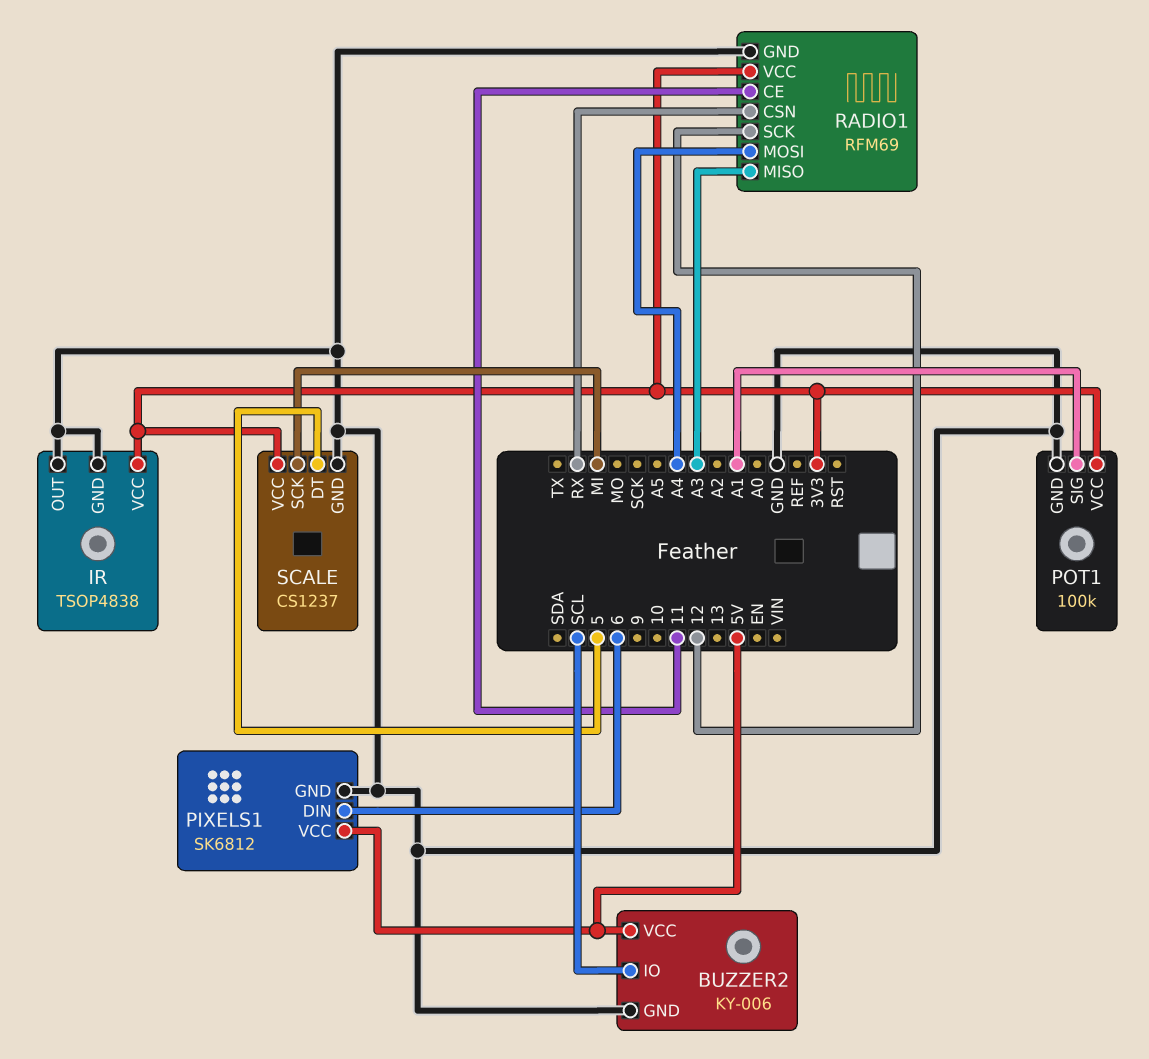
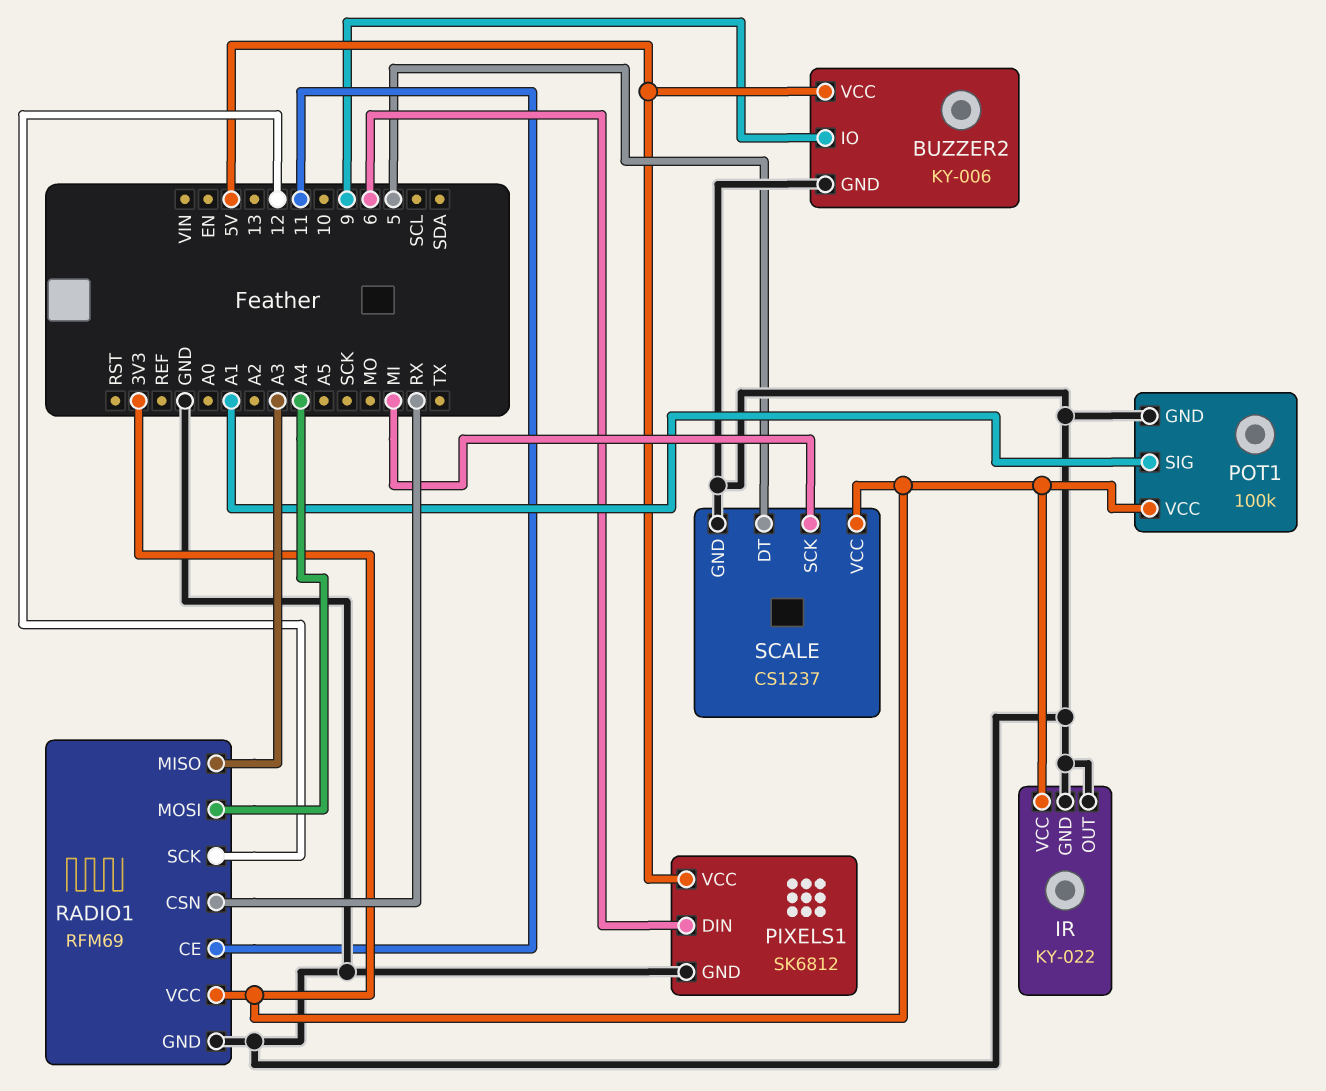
BUZZER2 pin IO: SCL -> 9
IR: TSOP4838 -> KY-022

